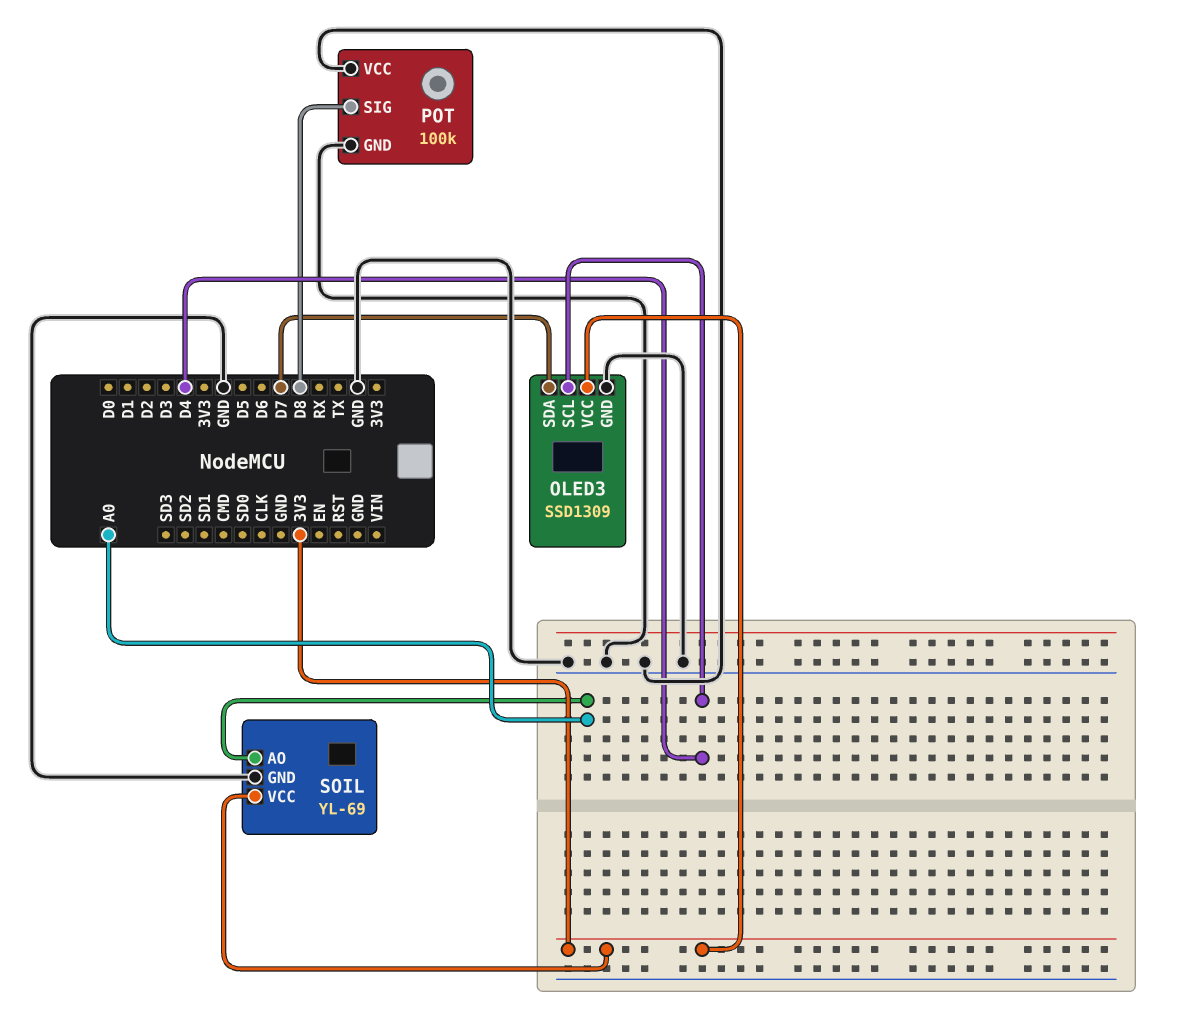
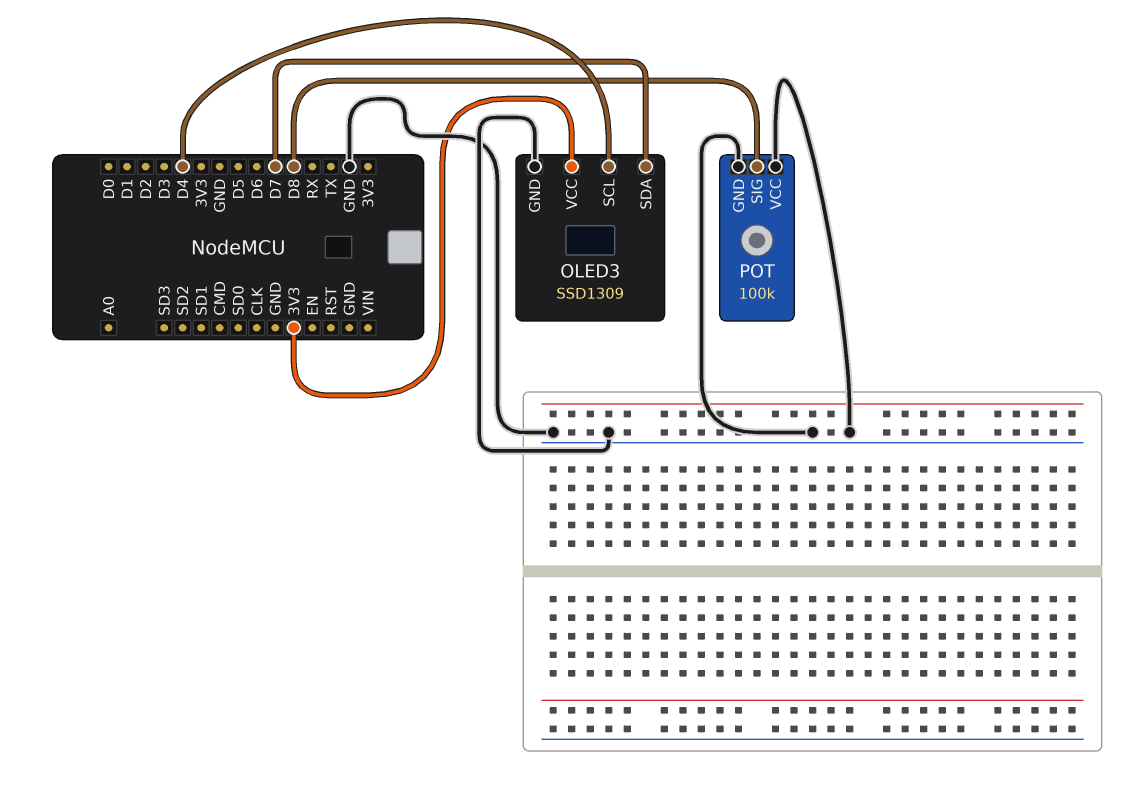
SOIL: YL-69 -> none
SOIL pin AO: A0 -> none
SOIL pin GND: GND -> none
SOIL pin VCC: 3V3 -> none

